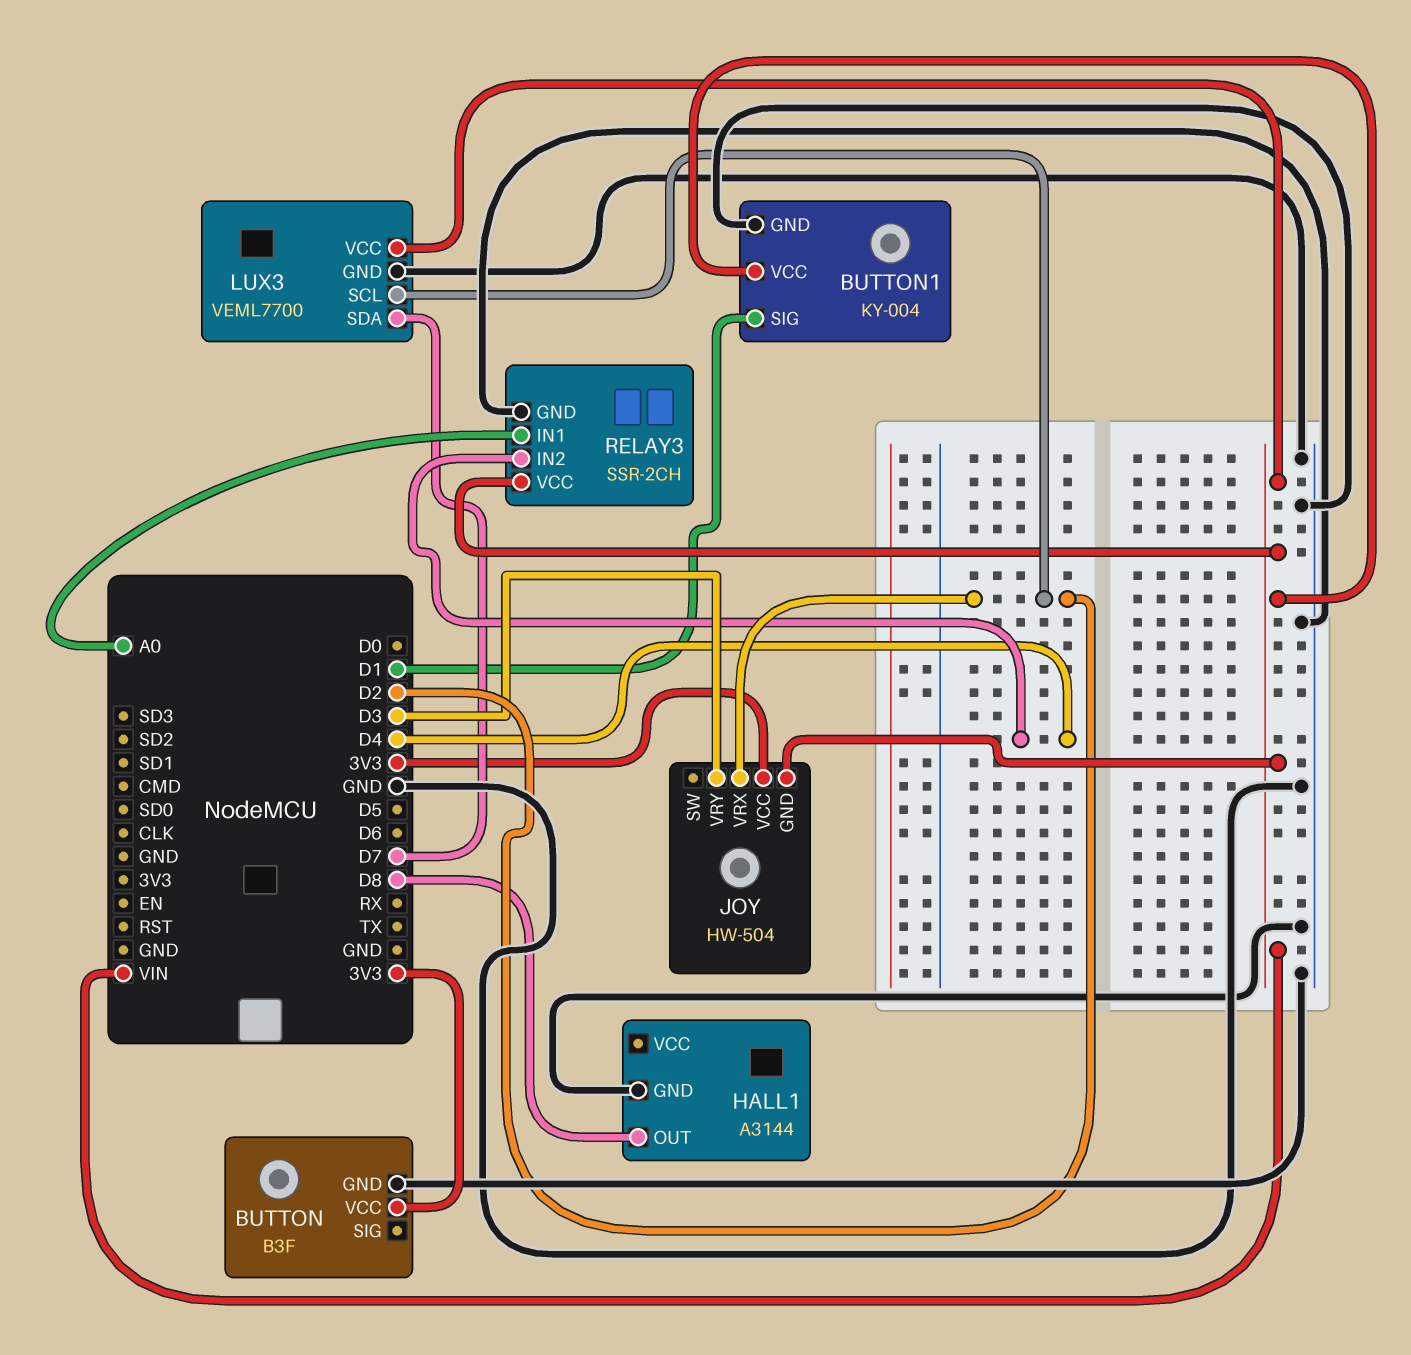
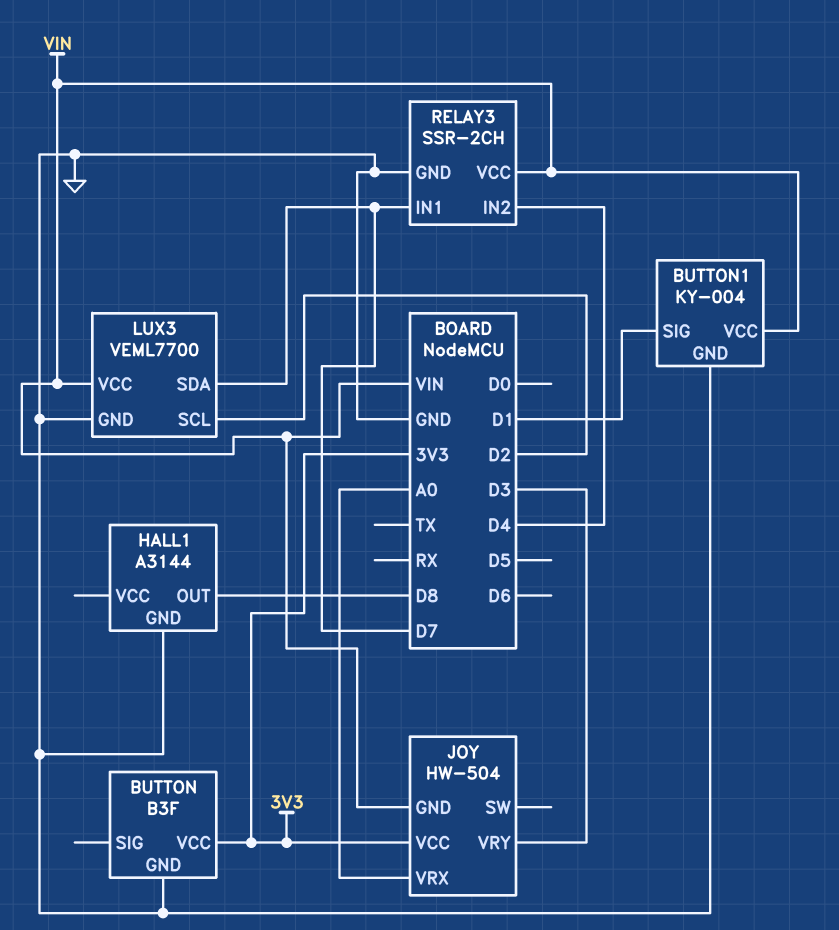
JOY pin VRX: D2 -> A0
RELAY3 pin IN1: A0 -> D7

